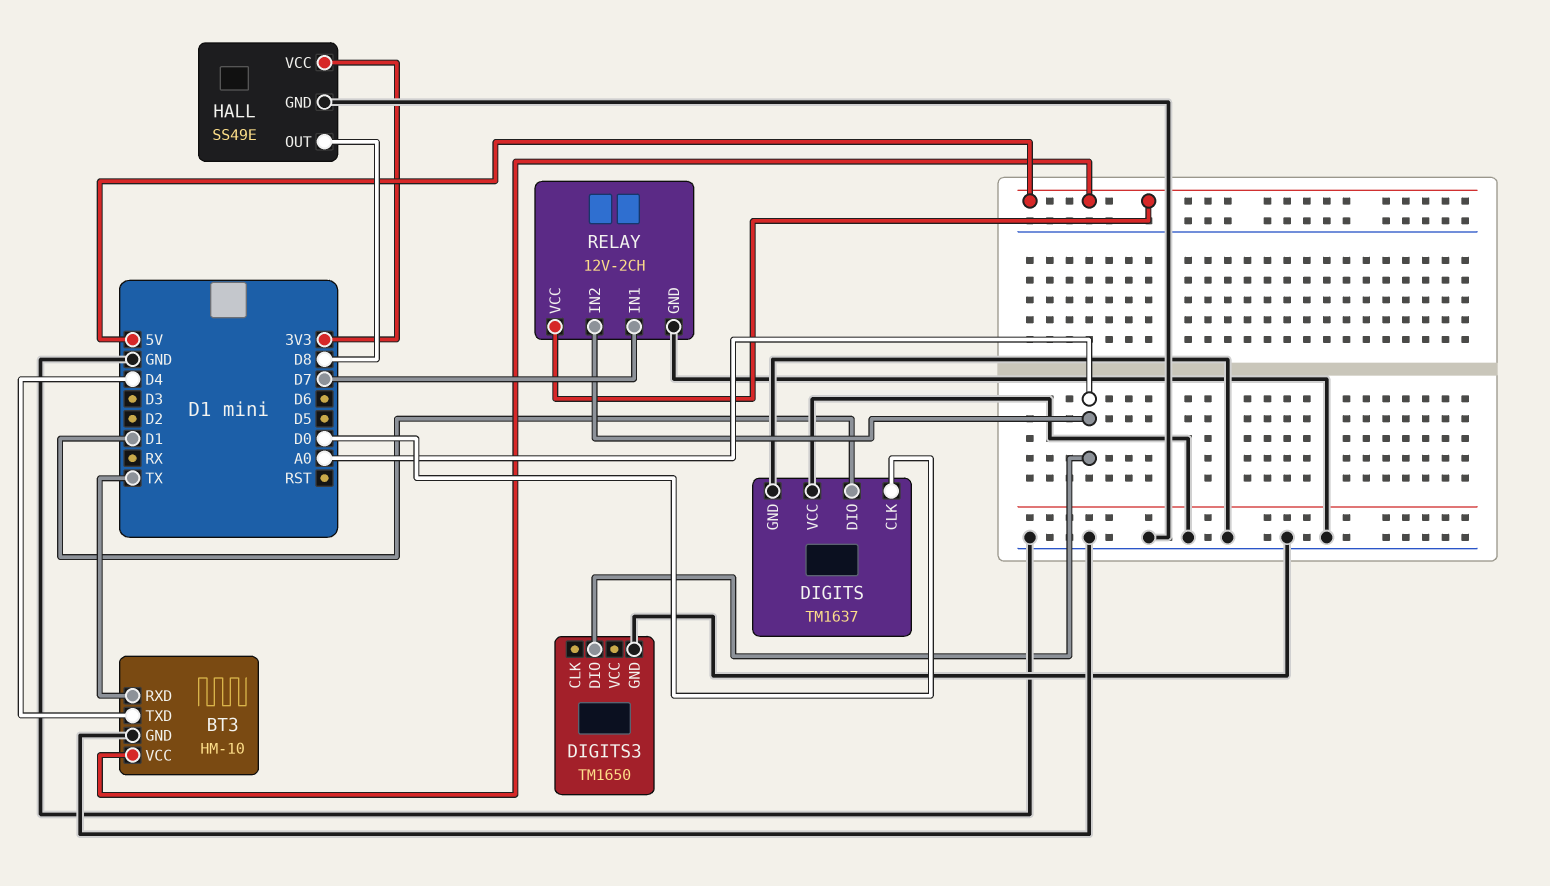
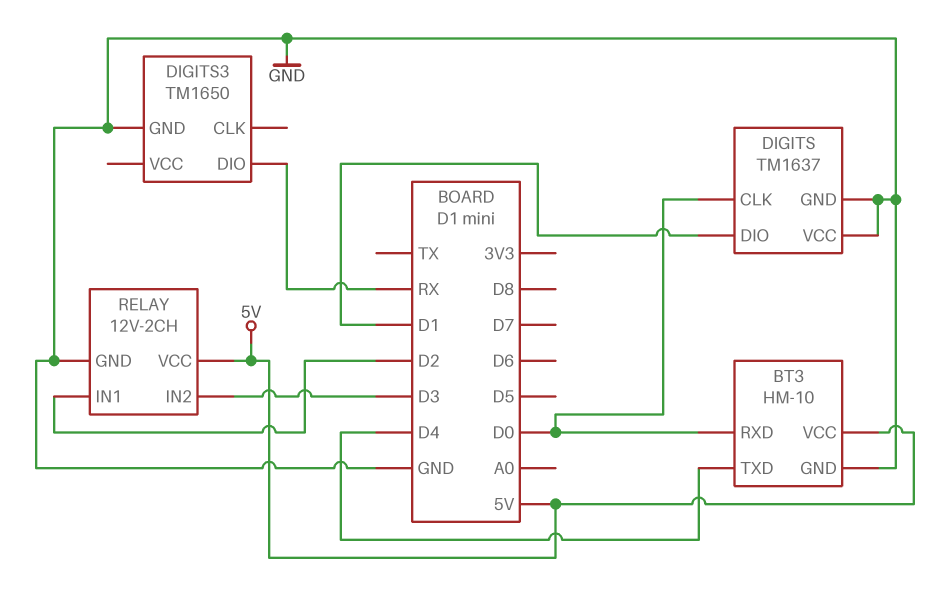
BT3 pin RXD: TX -> D0
DIGITS3 pin DIO: A0 -> RX
HALL: SS49E -> none
HALL pin GND: GND -> none
HALL pin OUT: D8 -> none
HALL pin VCC: 3V3 -> none
RELAY pin IN1: D7 -> D2
RELAY pin IN2: A0 -> D3

